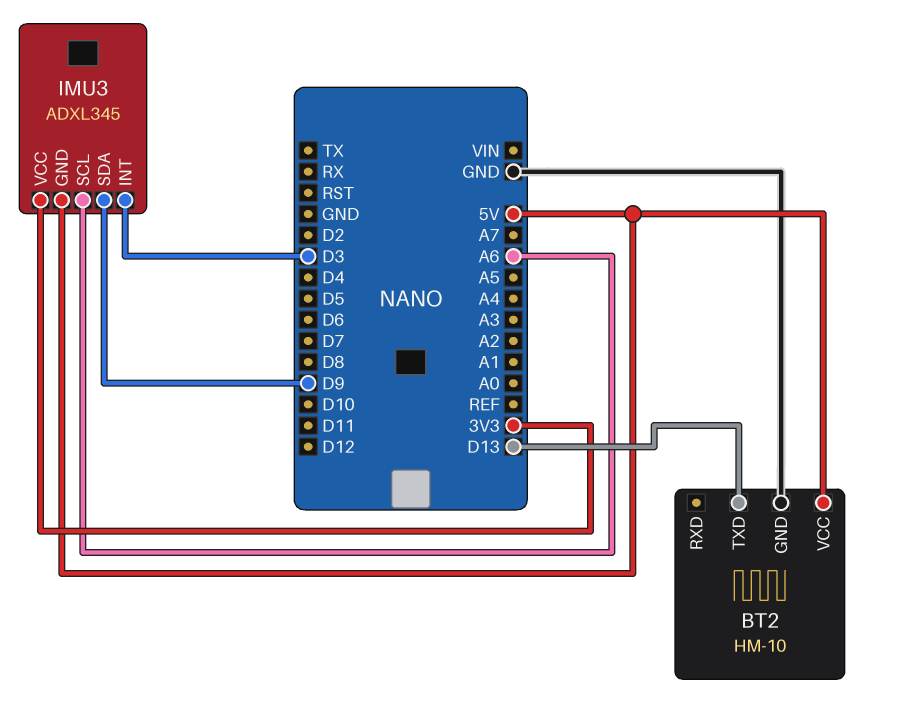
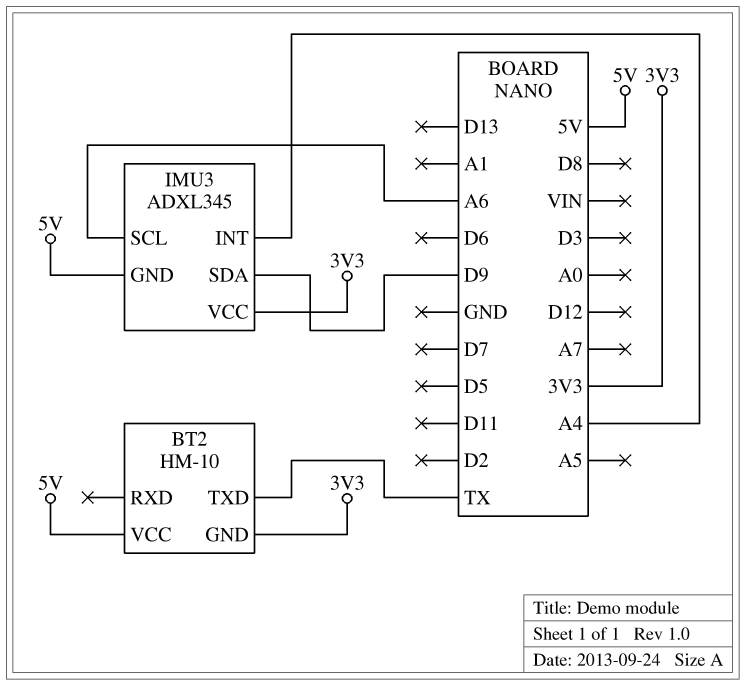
BT2 pin GND: GND -> 3V3
BT2 pin TXD: D13 -> TX
IMU3 pin INT: D3 -> A4

